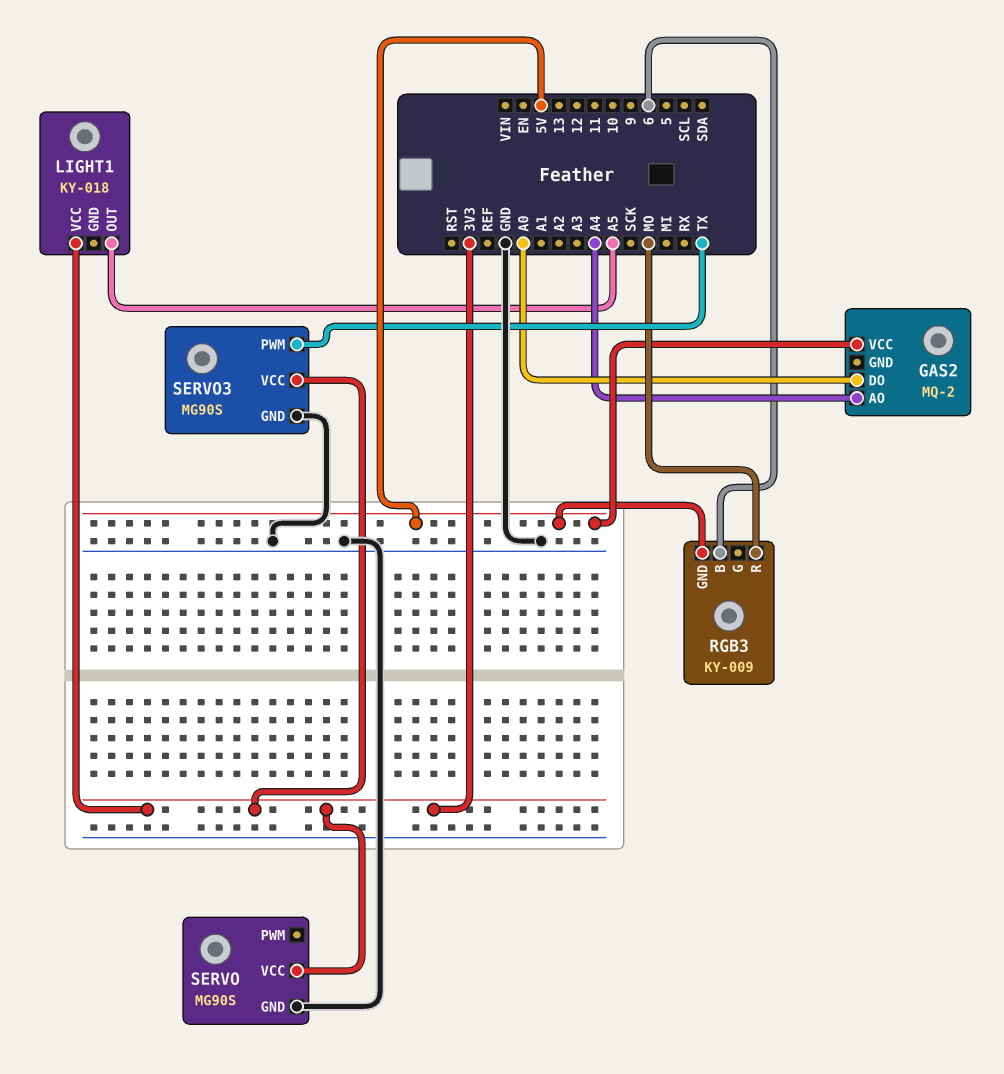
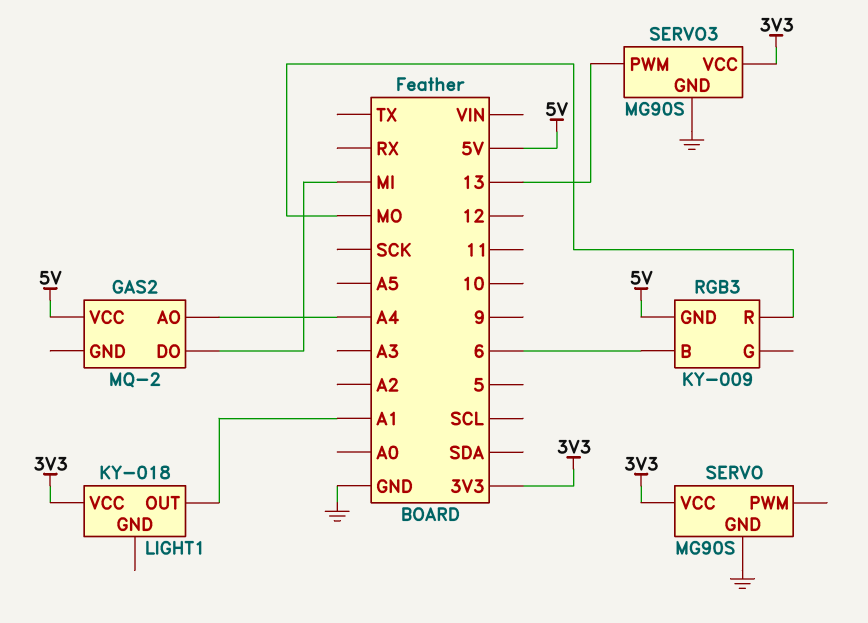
GAS2 pin DO: A0 -> MI
LIGHT1 pin OUT: A5 -> A1
SERVO3 pin PWM: TX -> 13

